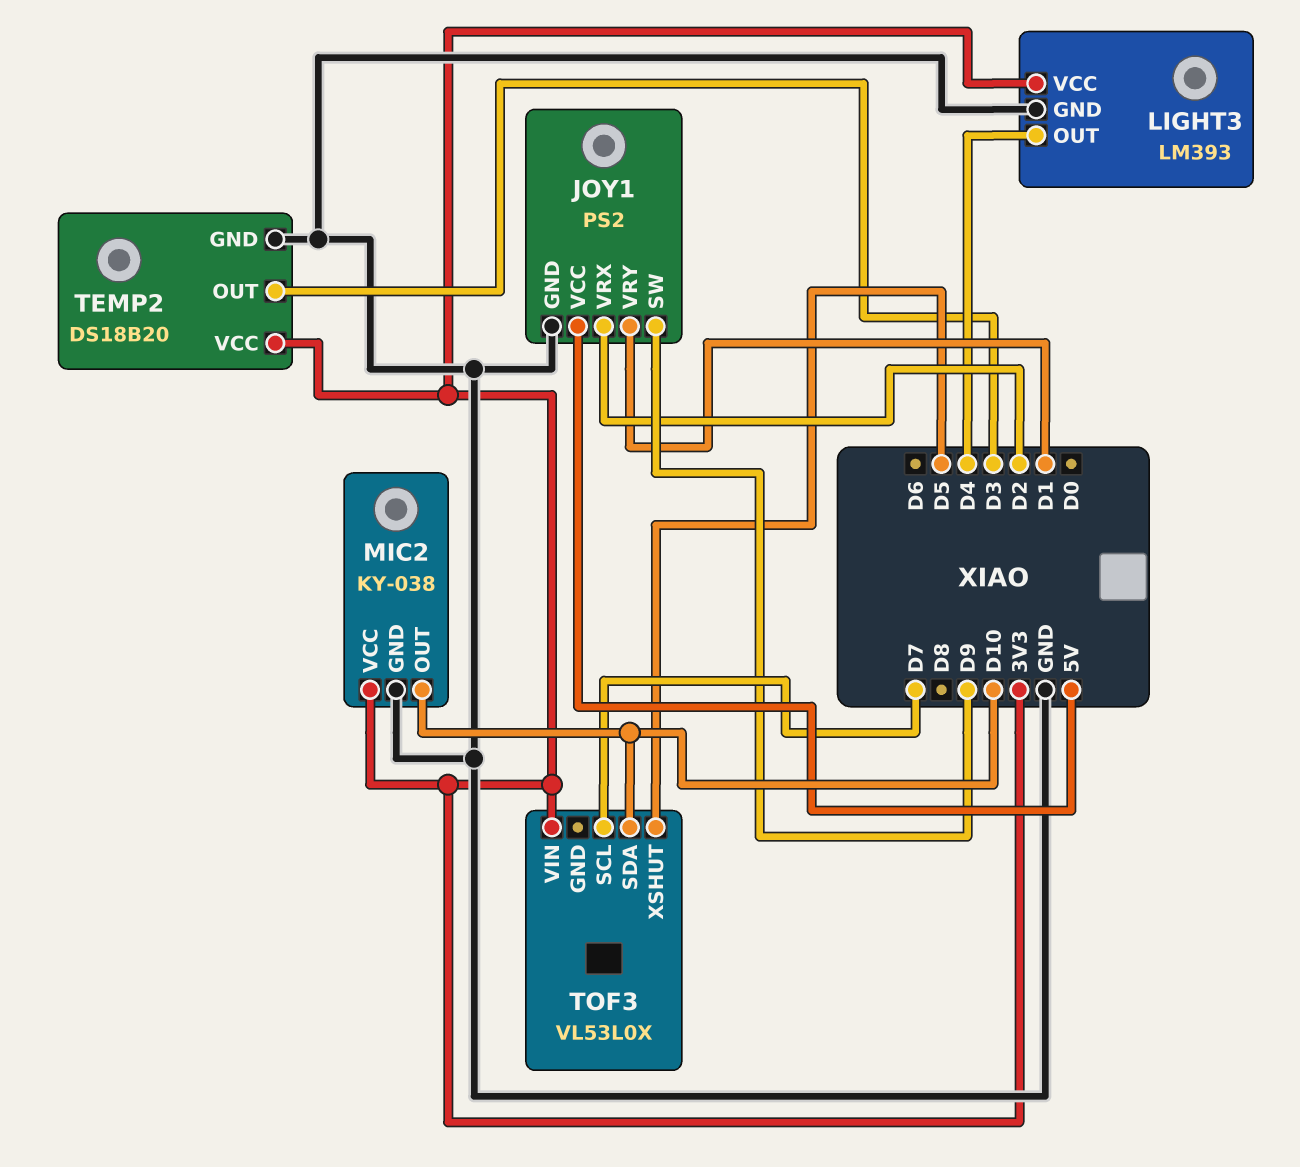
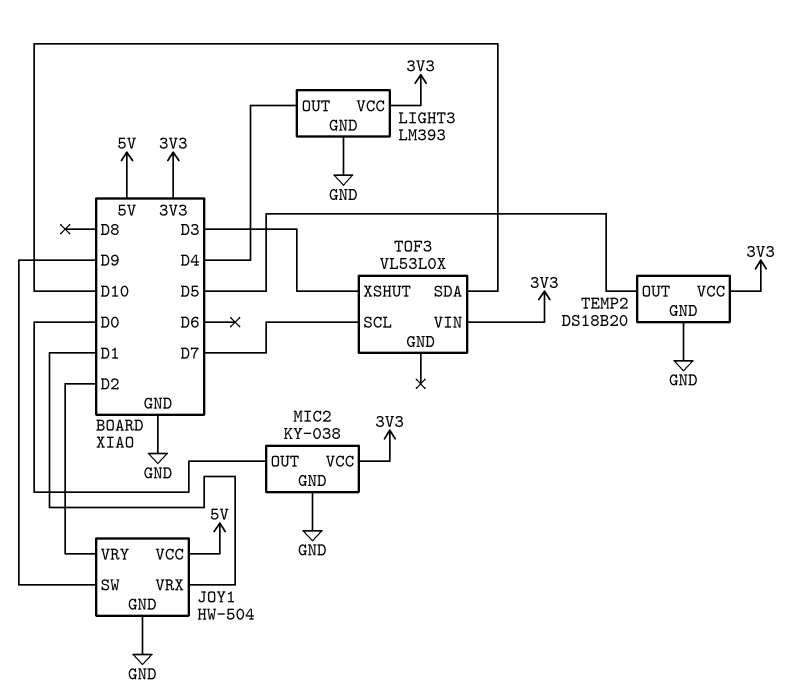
JOY1: PS2 -> HW-504
JOY1 pin VRX: D2 -> D1
JOY1 pin VRY: D1 -> D2
MIC2 pin OUT: D10 -> D0
TEMP2 pin OUT: D3 -> D5
TOF3 pin XSHUT: D5 -> D3

